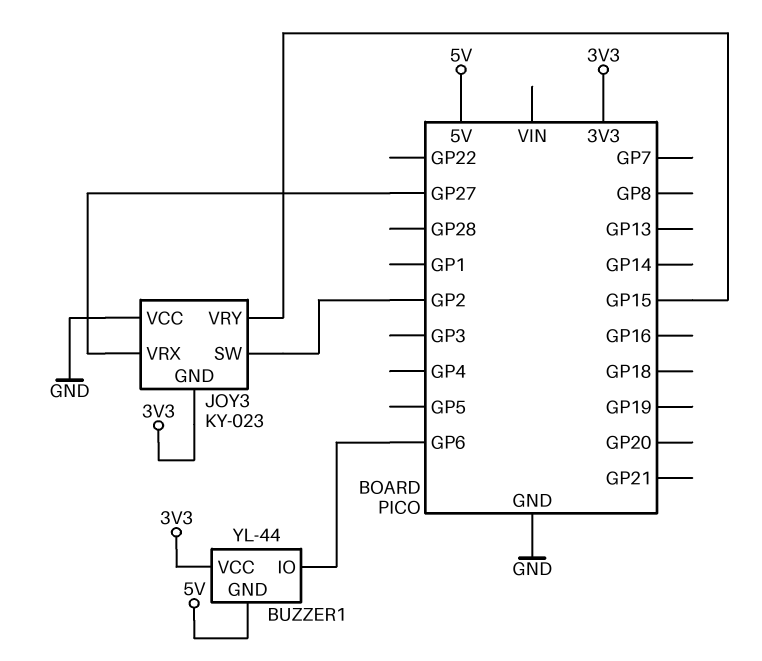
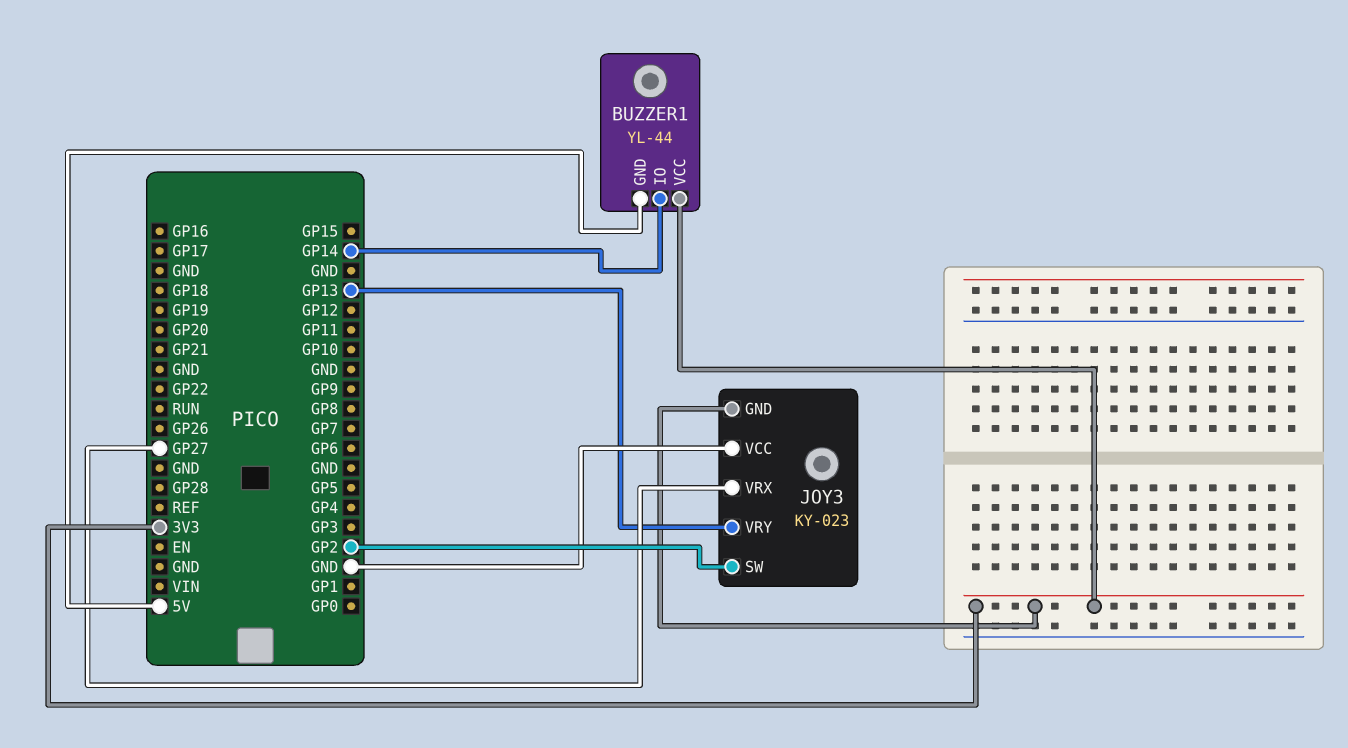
BUZZER1 pin IO: GP6 -> GP14
JOY3 pin VRY: GP15 -> GP13

